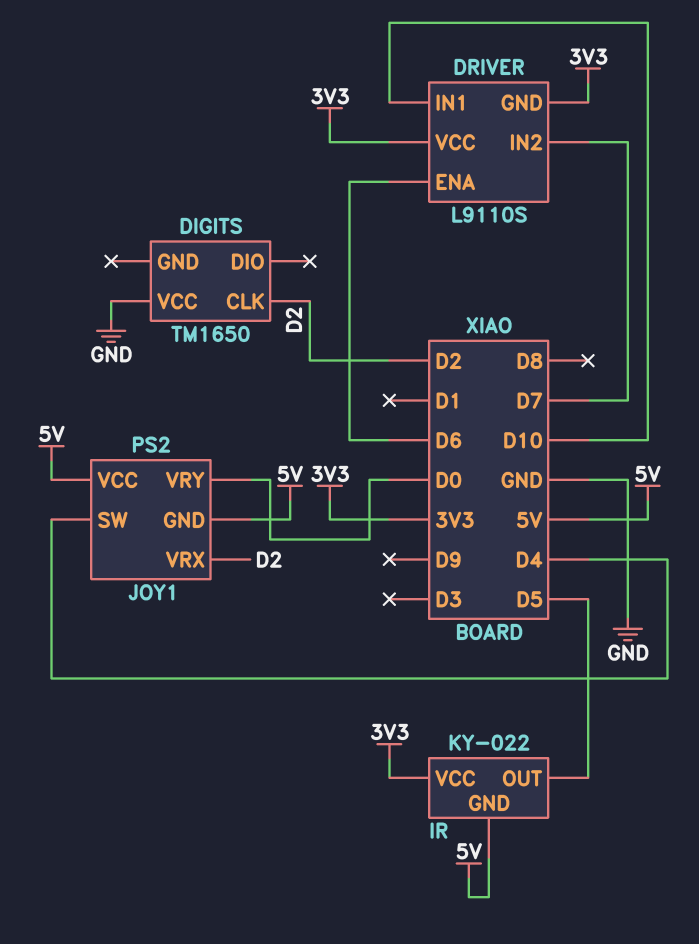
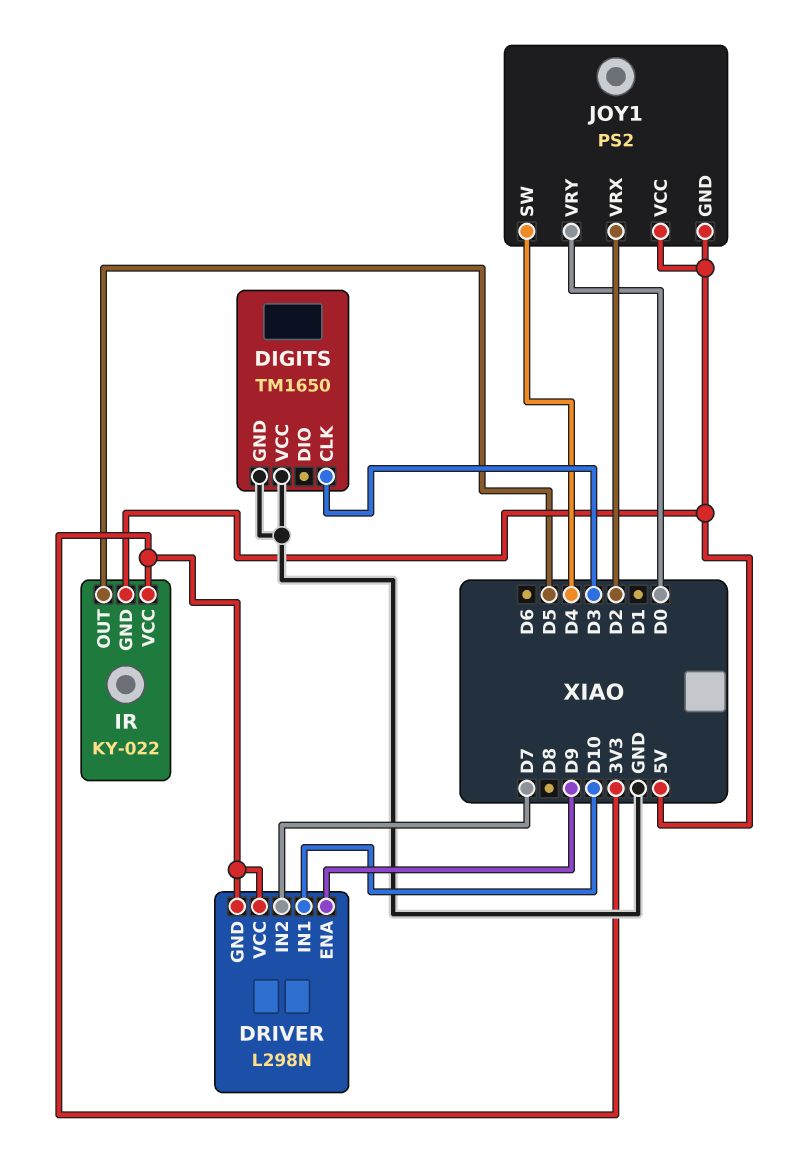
DIGITS pin CLK: D2 -> D3
DIGITS pin GND: none -> GND
DRIVER: L9110S -> L298N
DRIVER pin ENA: D6 -> D9

